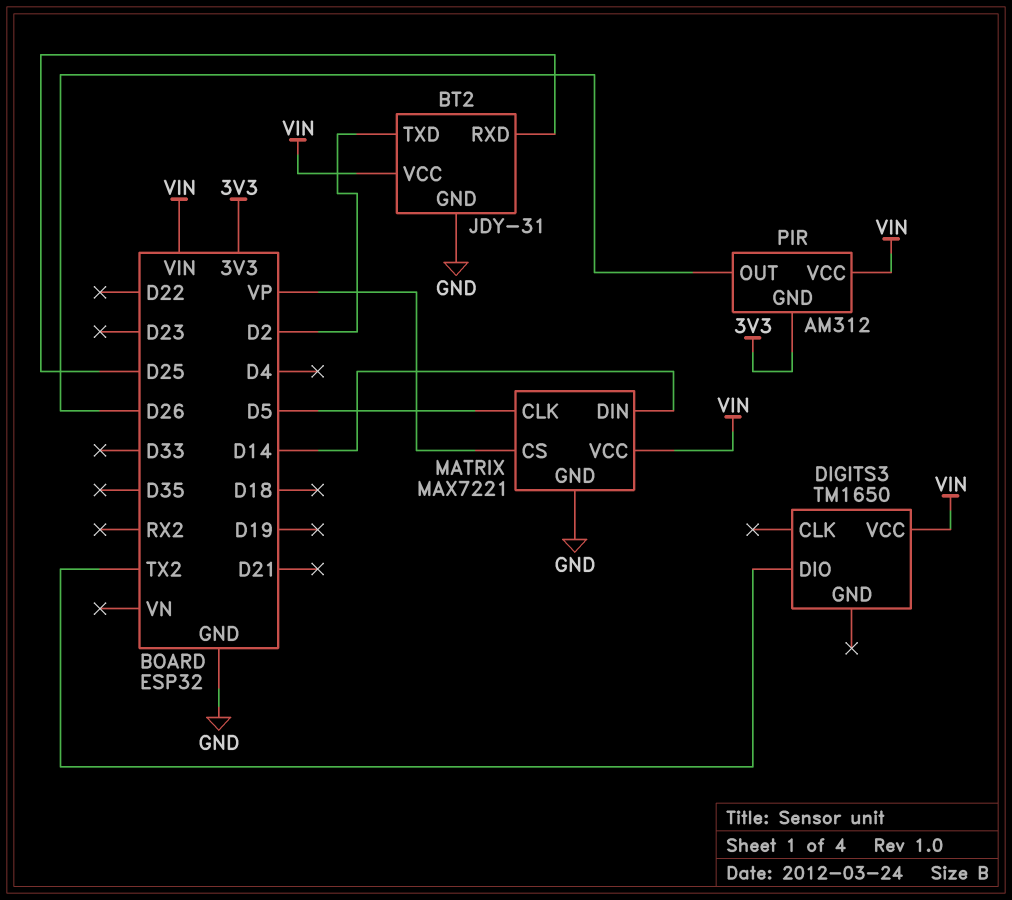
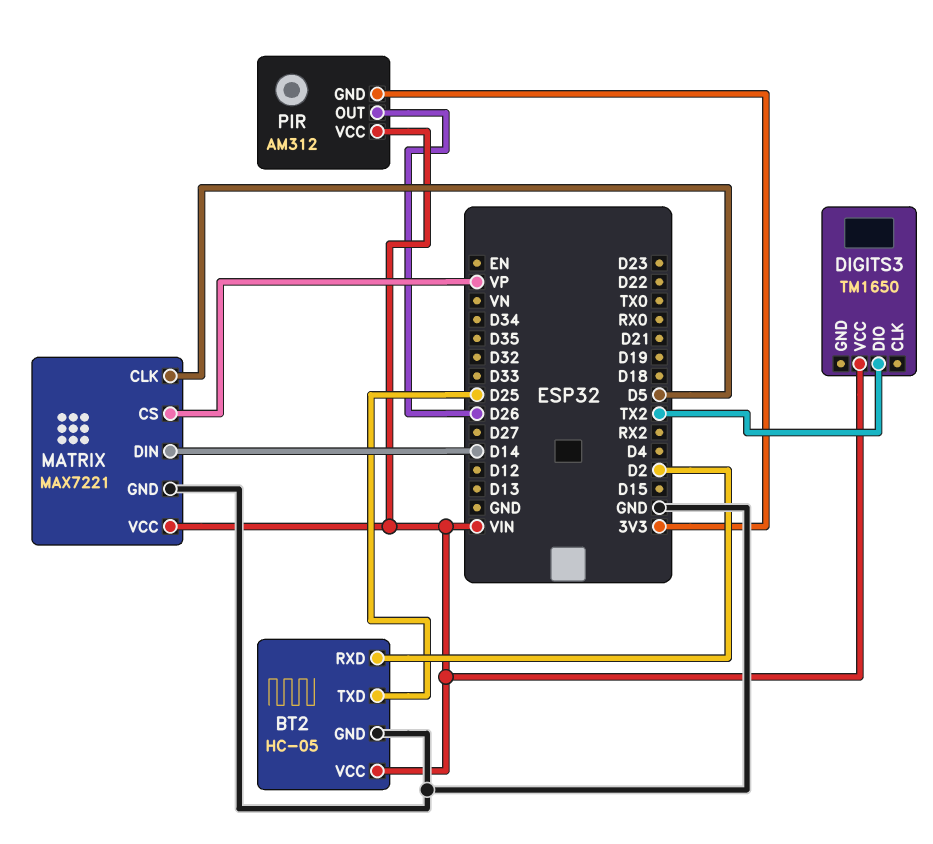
BT2: JDY-31 -> HC-05
BT2 pin RXD: D25 -> D2
BT2 pin TXD: D2 -> D25

